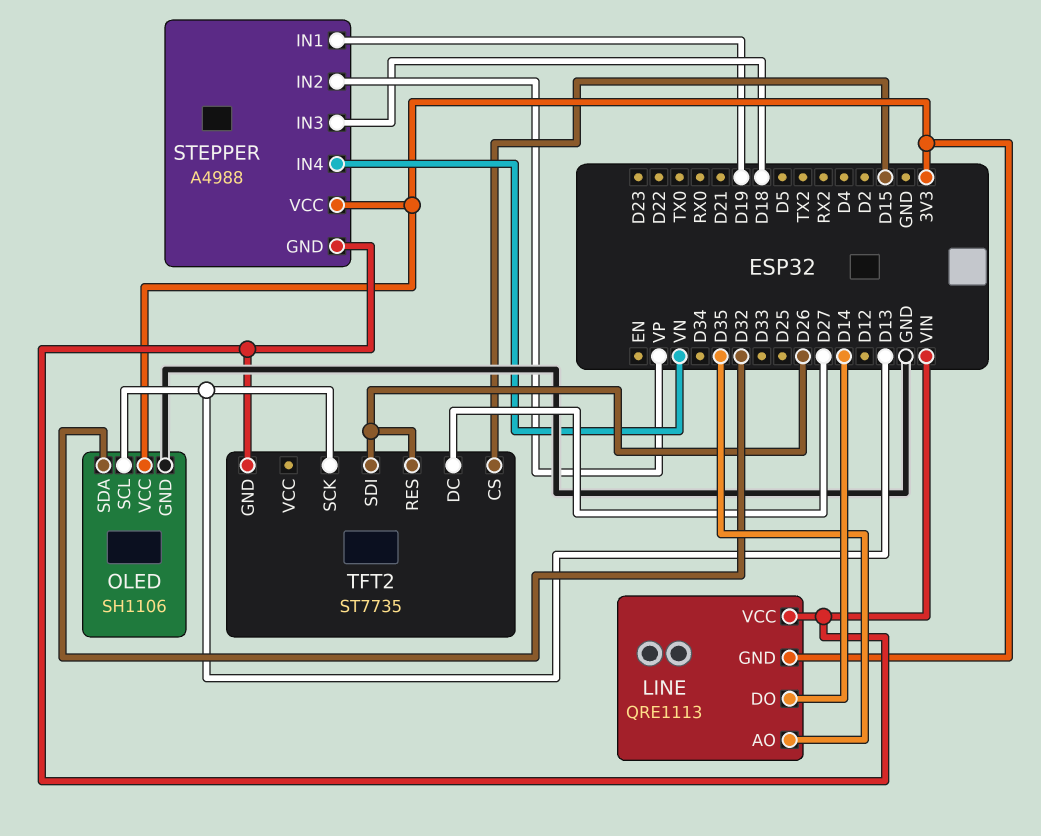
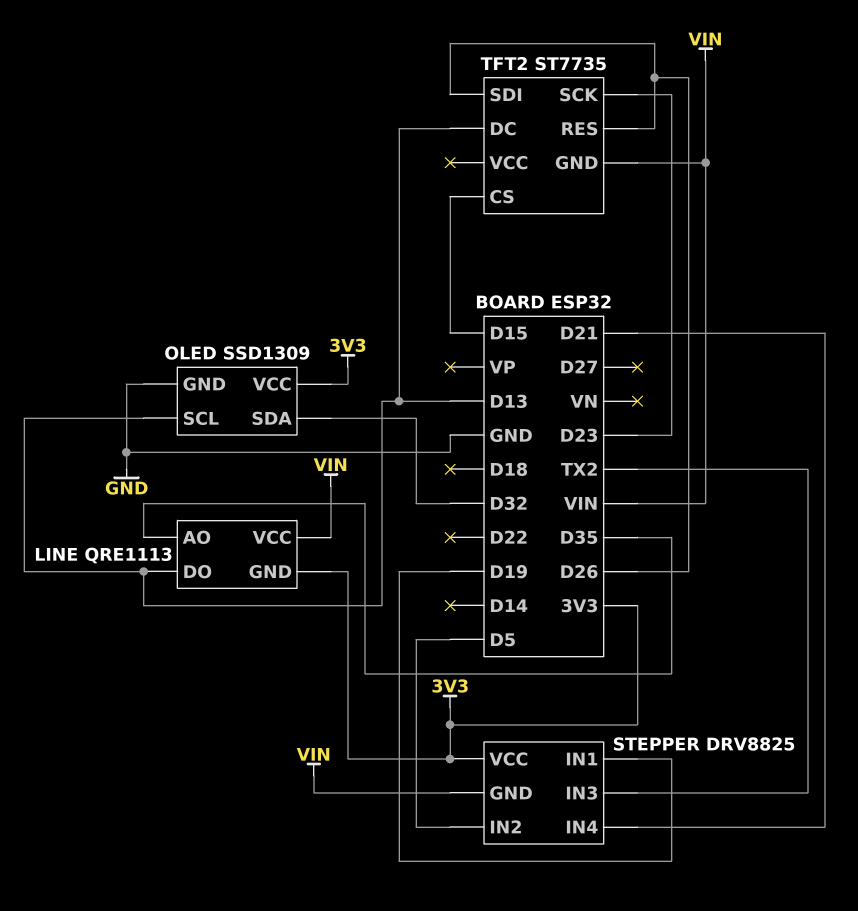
LINE pin DO: D14 -> D13
OLED: SH1106 -> SSD1309
STEPPER: A4988 -> DRV8825
STEPPER pin IN2: VP -> D5
STEPPER pin IN3: D18 -> TX2
STEPPER pin IN4: VN -> D21
TFT2 pin DC: D27 -> D13
TFT2 pin SCK: D13 -> D23

